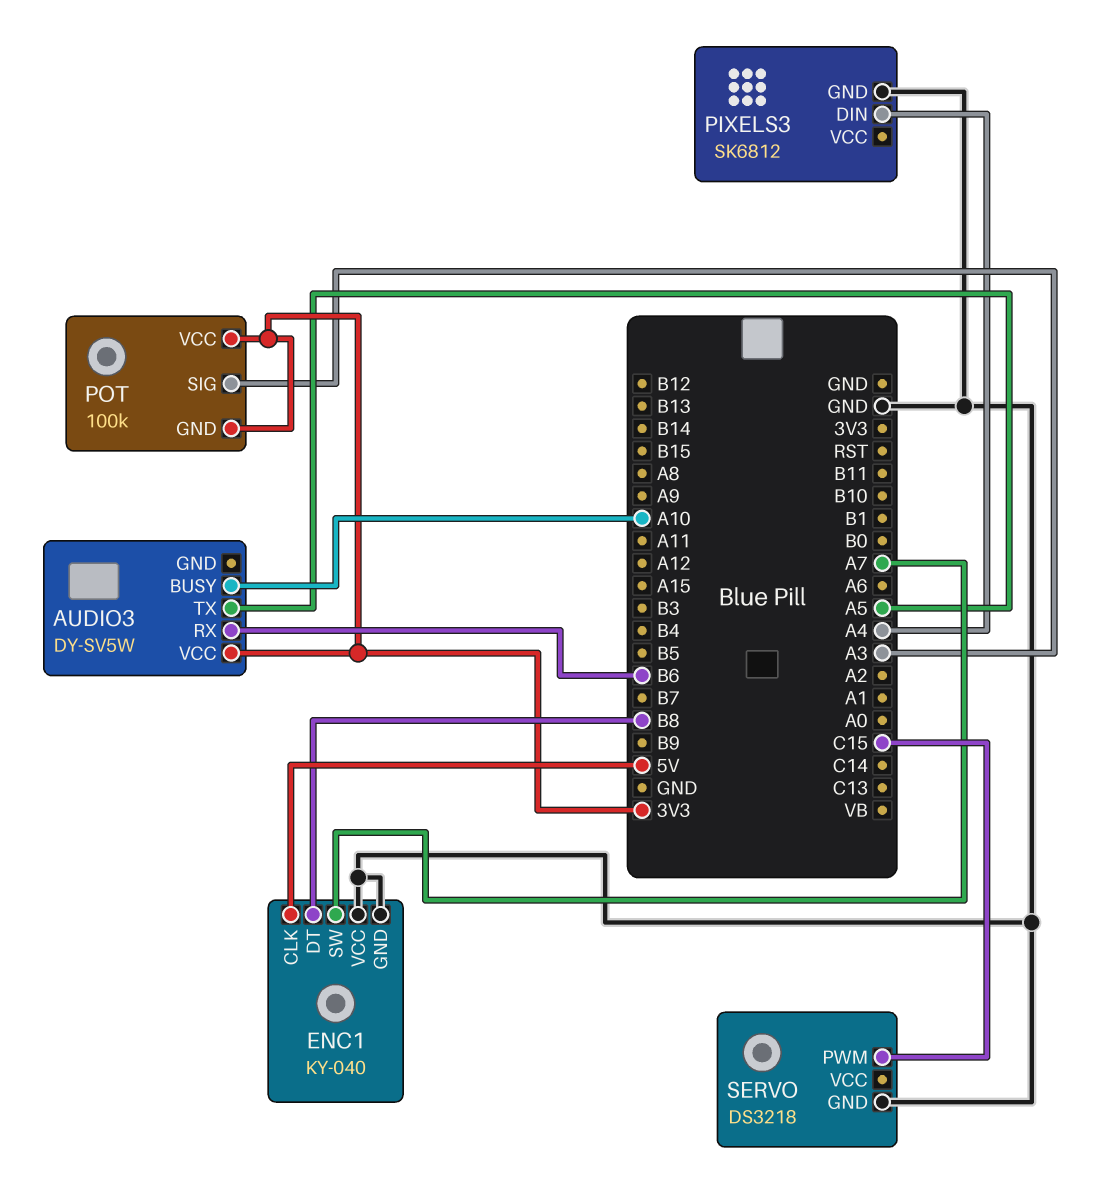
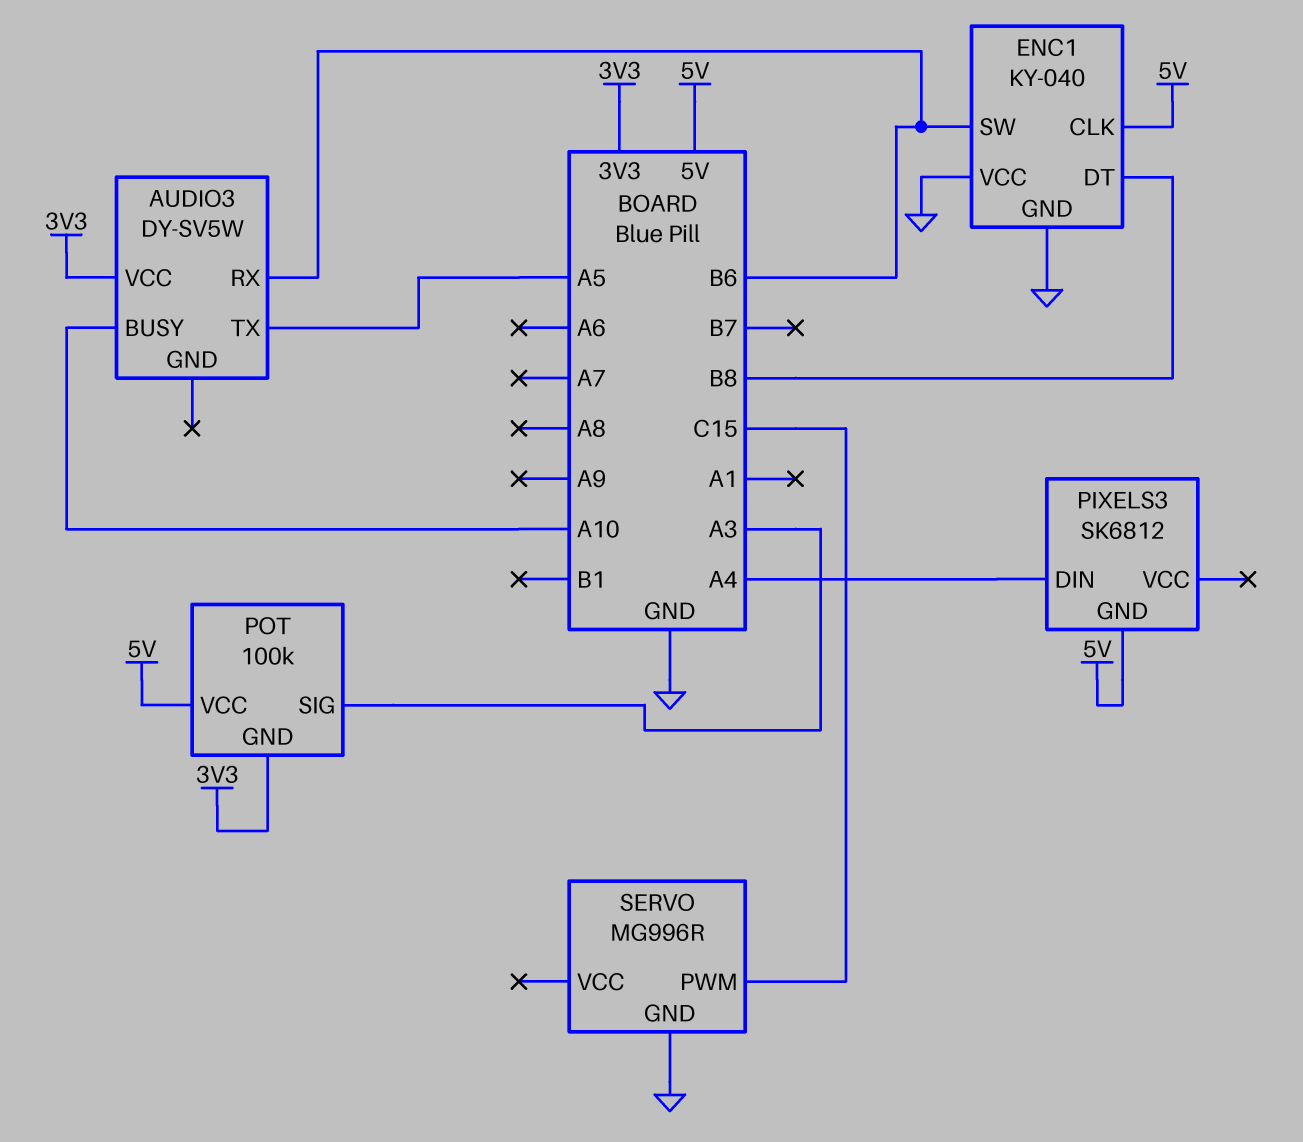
ENC1 pin SW: A7 -> B6
PIXELS3 pin GND: GND -> 5V
POT pin VCC: 3V3 -> 5V
SERVO: DS3218 -> MG996R

